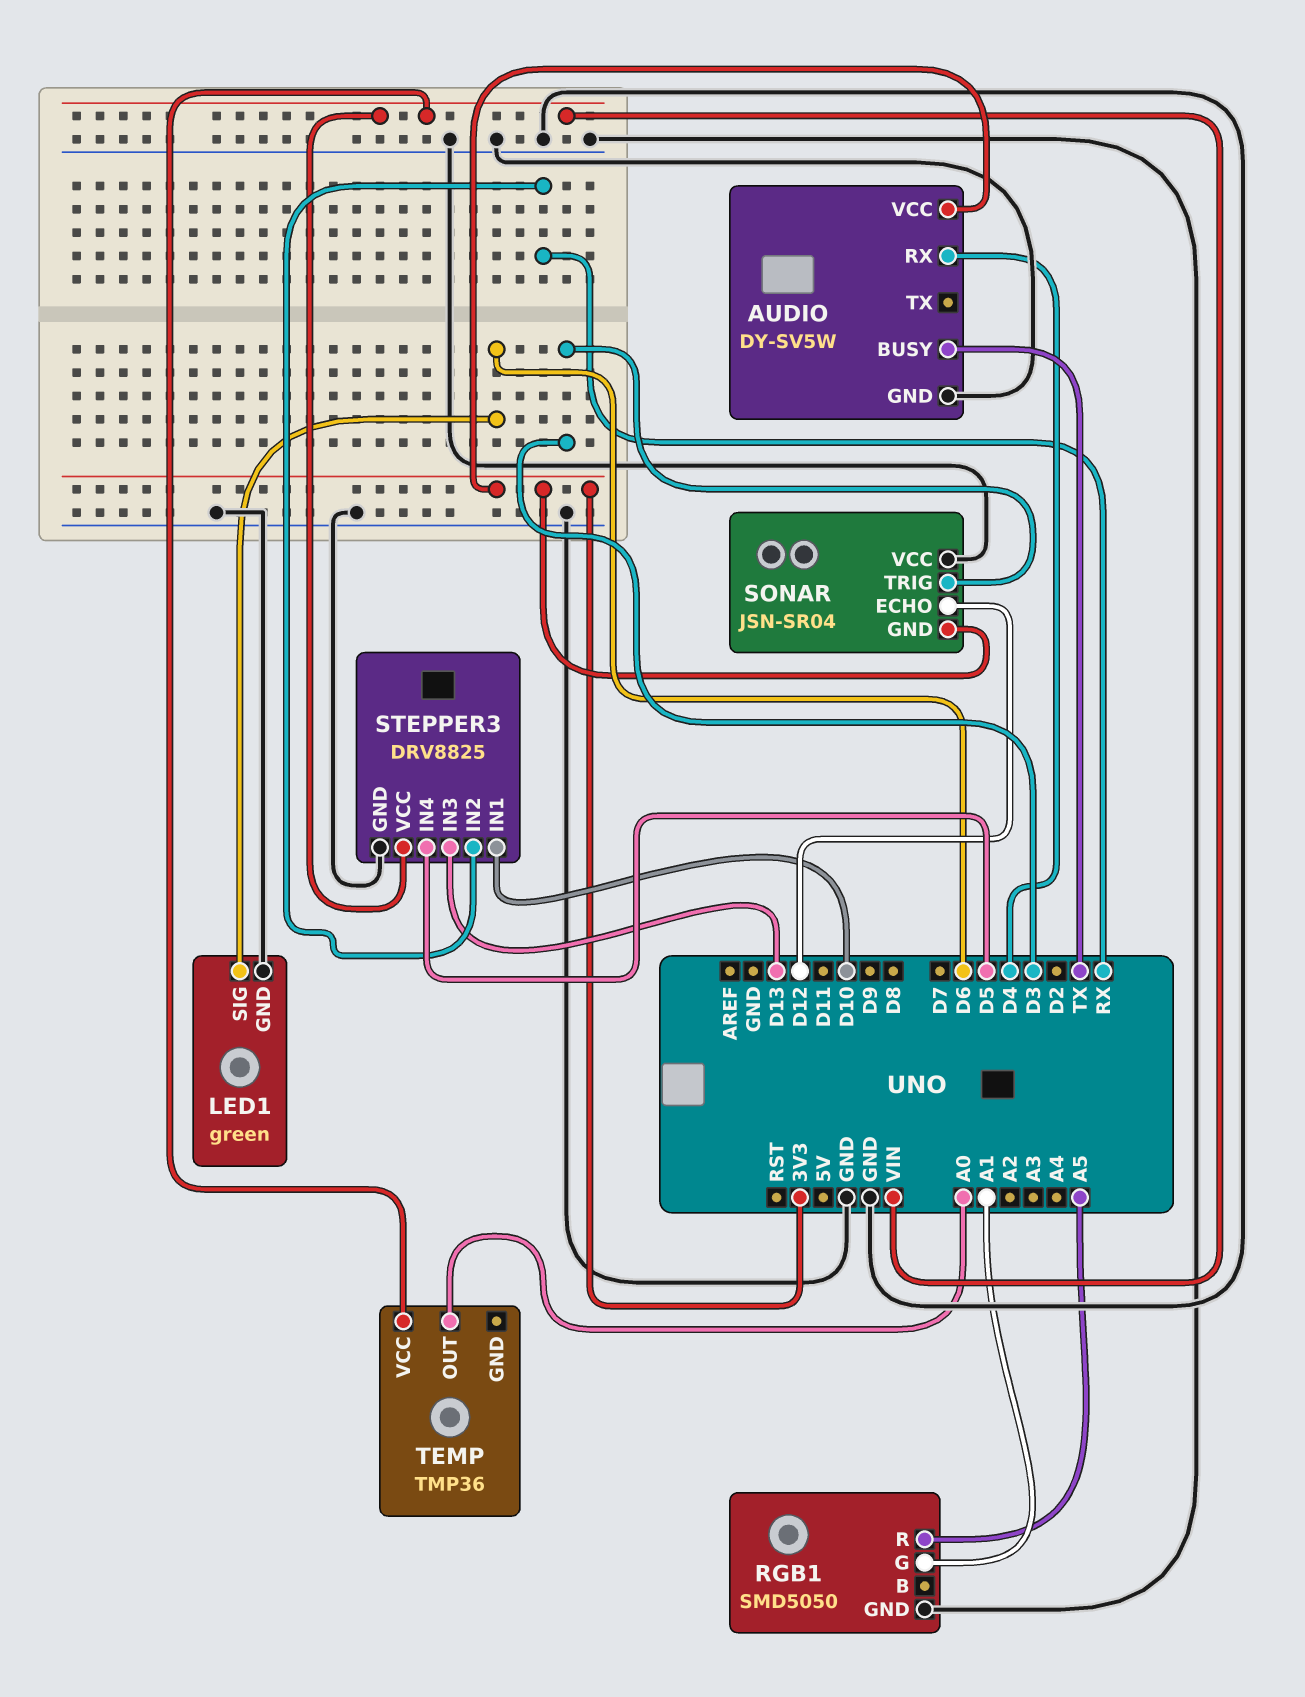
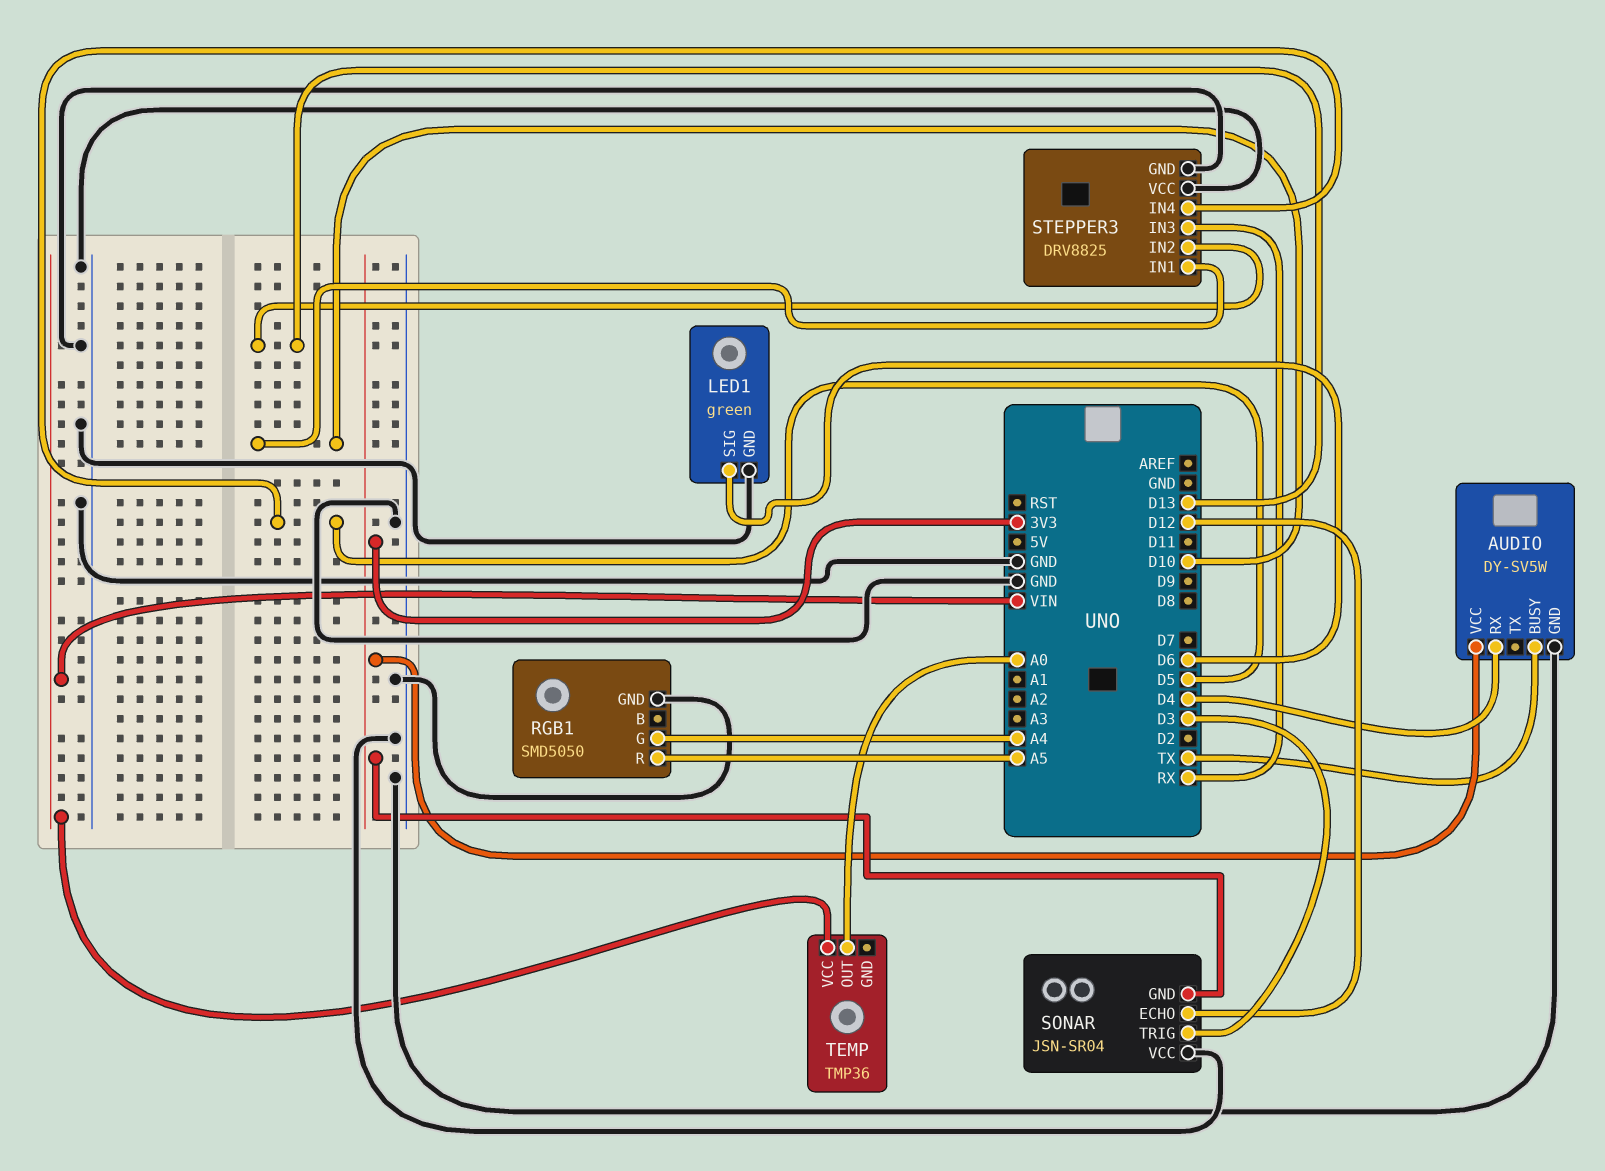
RGB1 pin G: A1 -> A4
STEPPER3 pin IN2: RX -> D13
STEPPER3 pin IN3: D13 -> RX
STEPPER3 pin VCC: VIN -> GND

